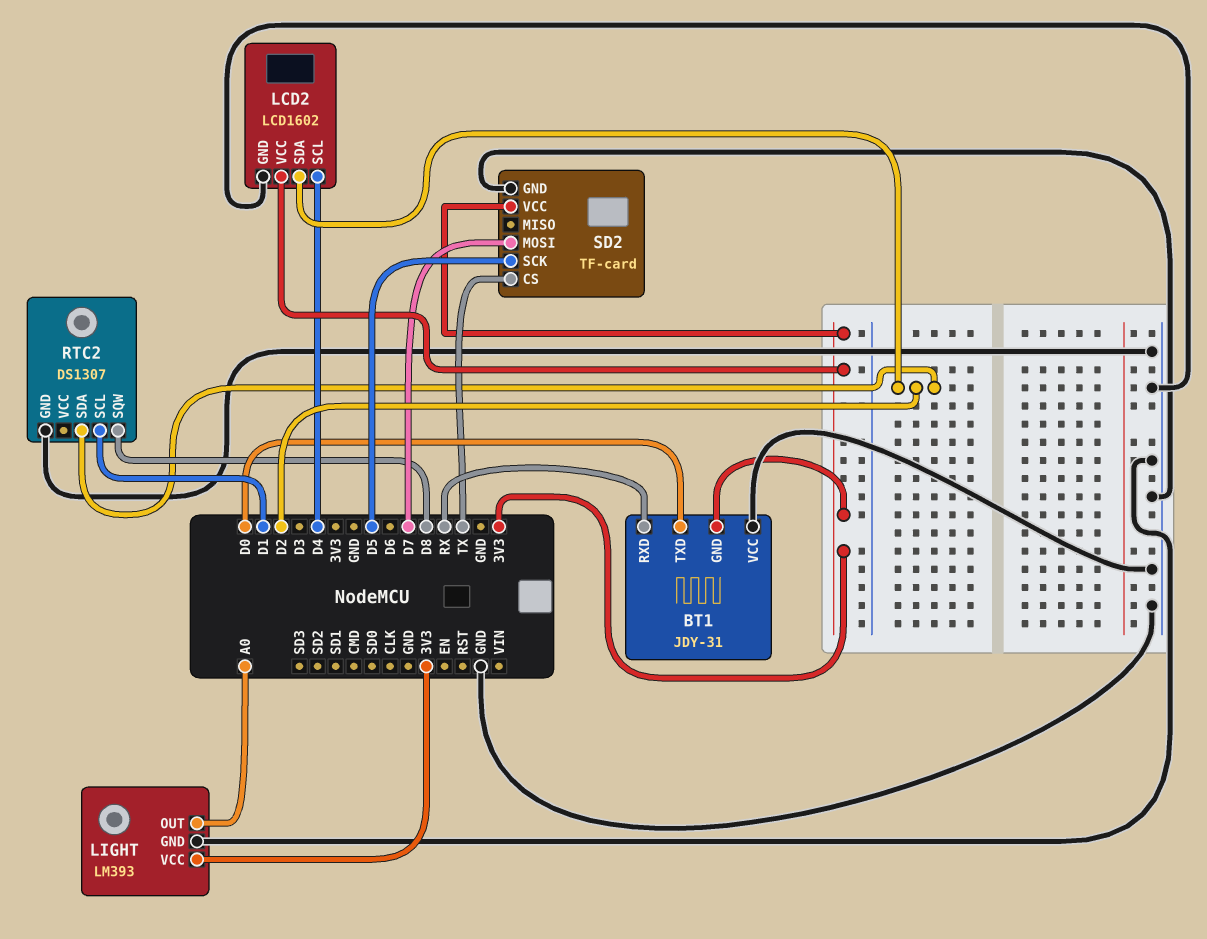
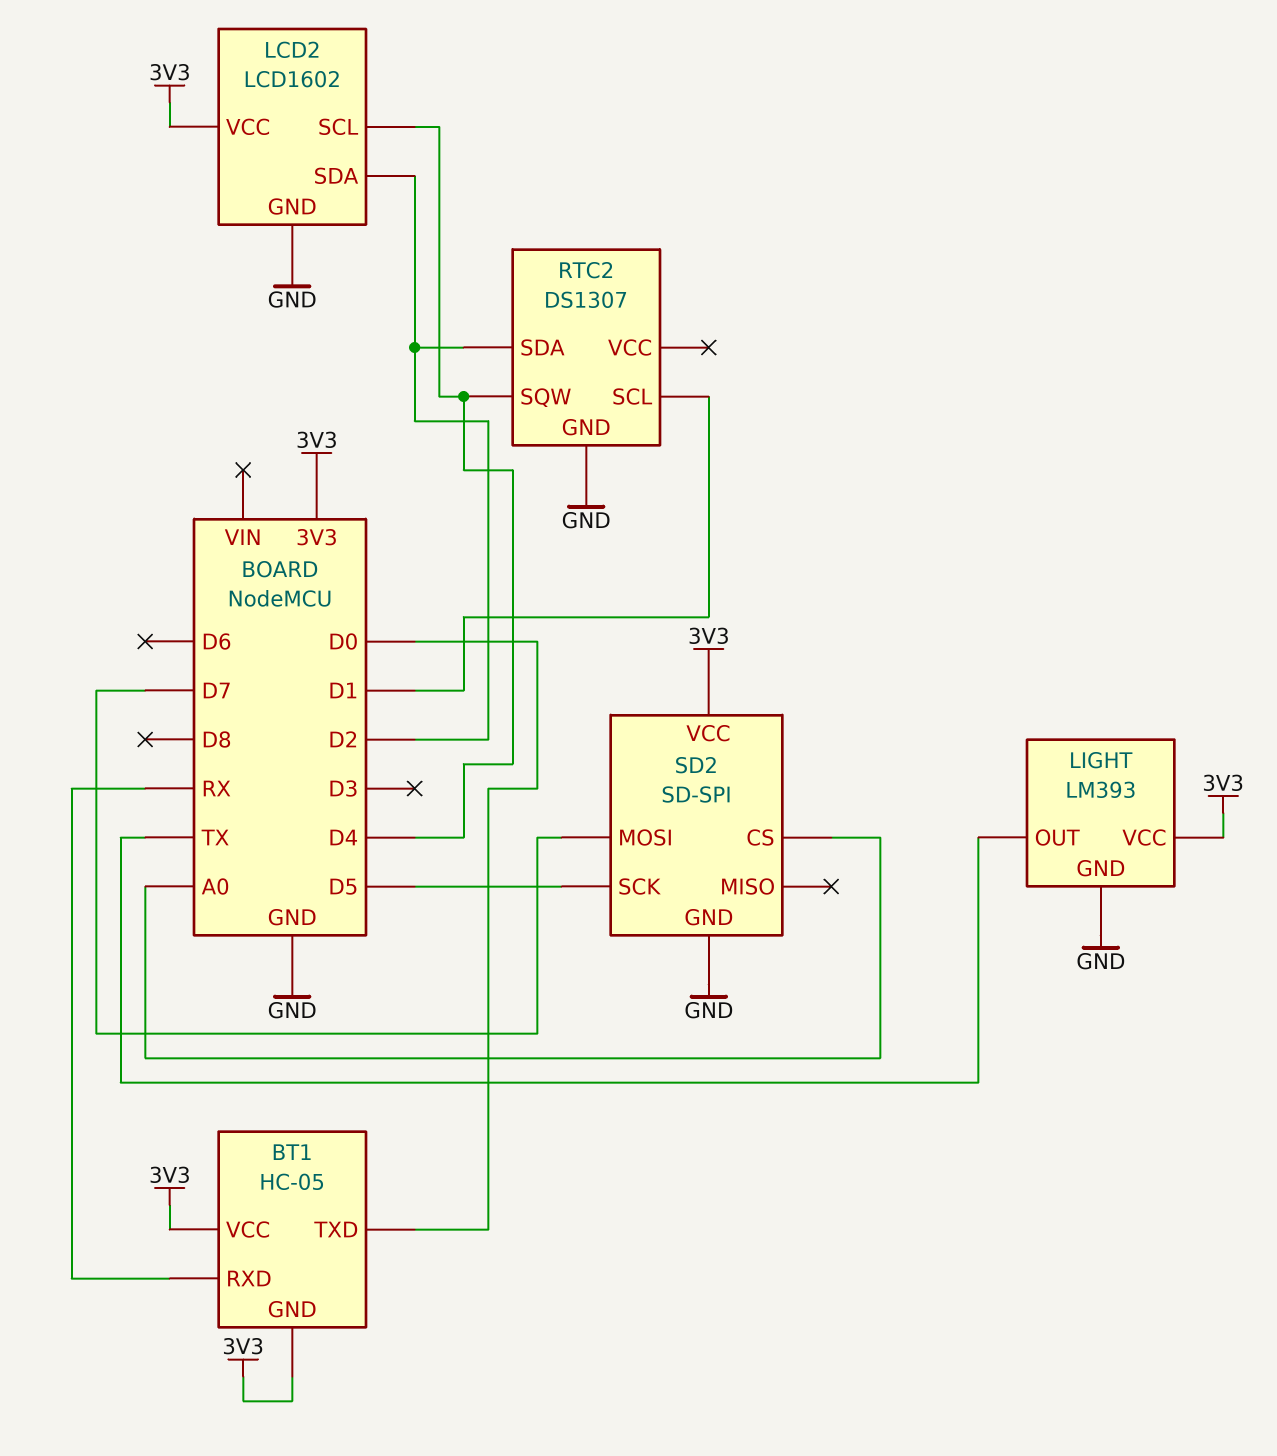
BT1: JDY-31 -> HC-05
BT1 pin VCC: GND -> 3V3
LIGHT pin OUT: A0 -> TX
RTC2 pin SQW: D8 -> D4
SD2: TF-card -> SD-SPI
SD2 pin CS: TX -> A0

